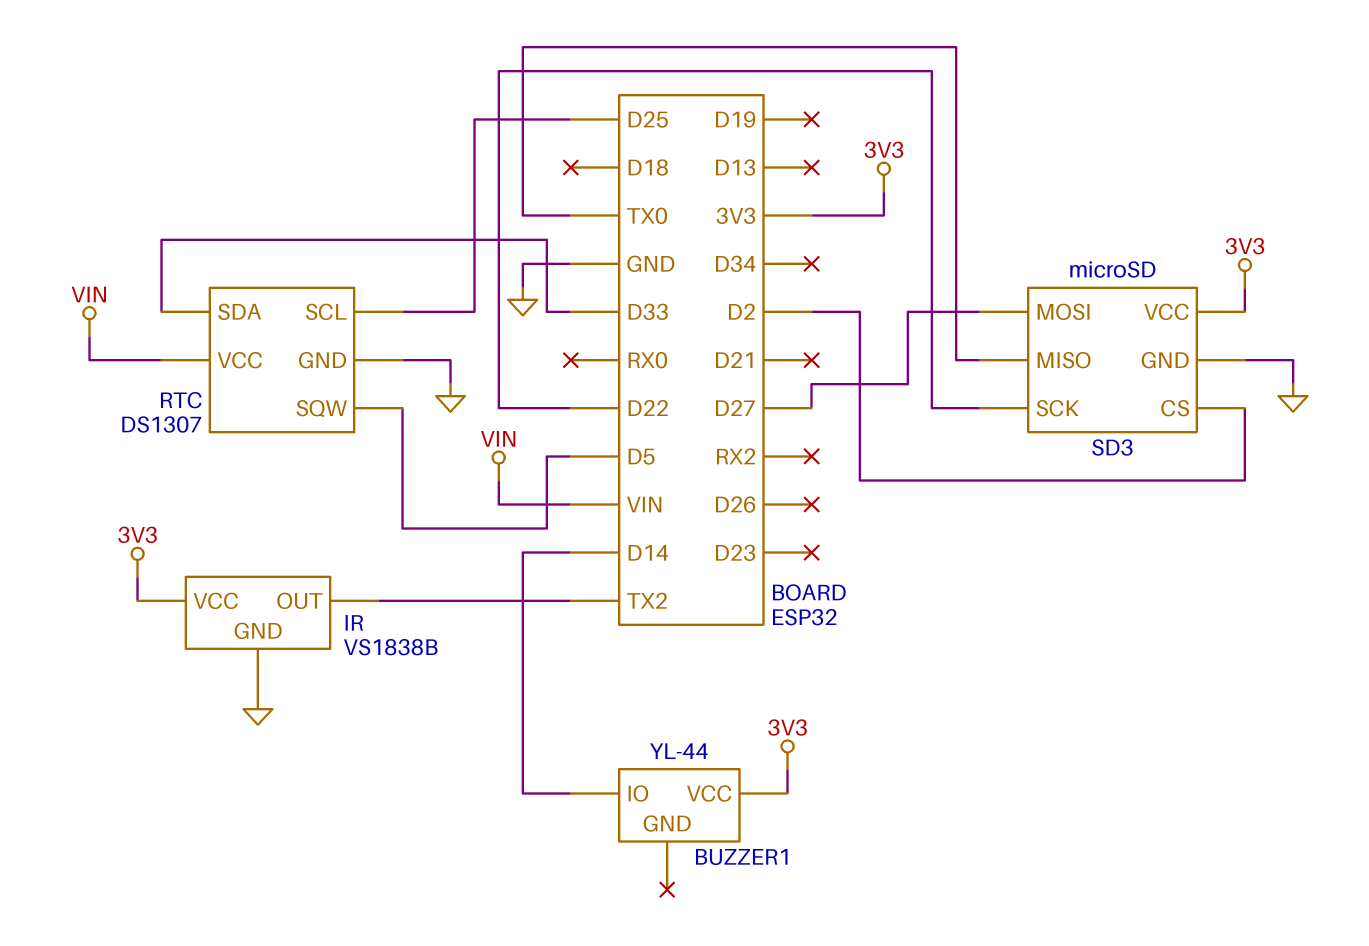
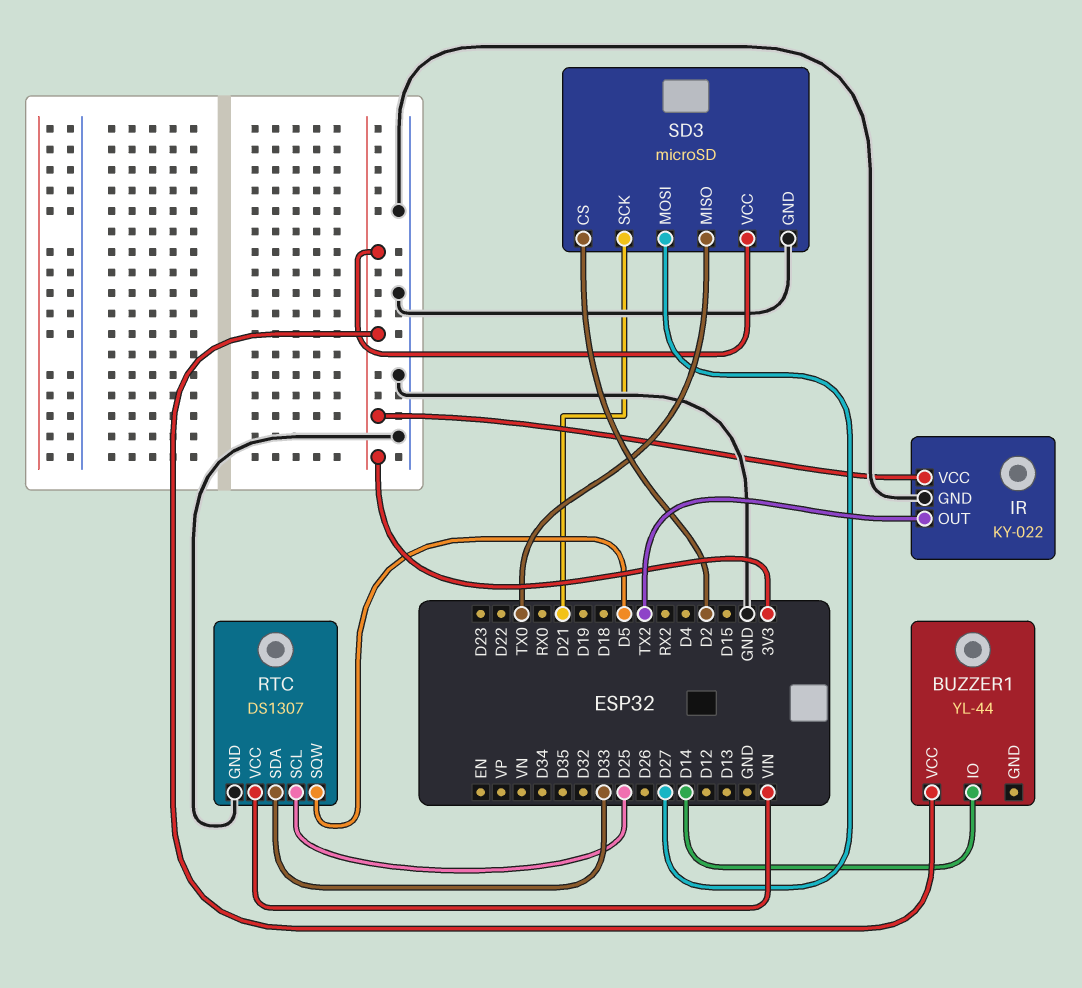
IR: VS1838B -> KY-022
SD3 pin SCK: D22 -> D21

